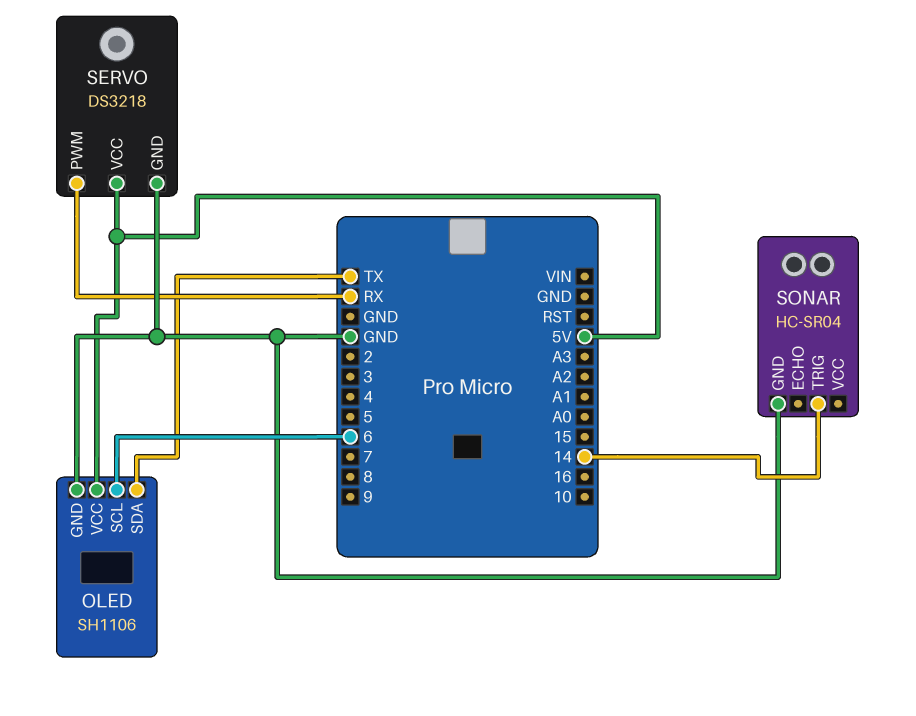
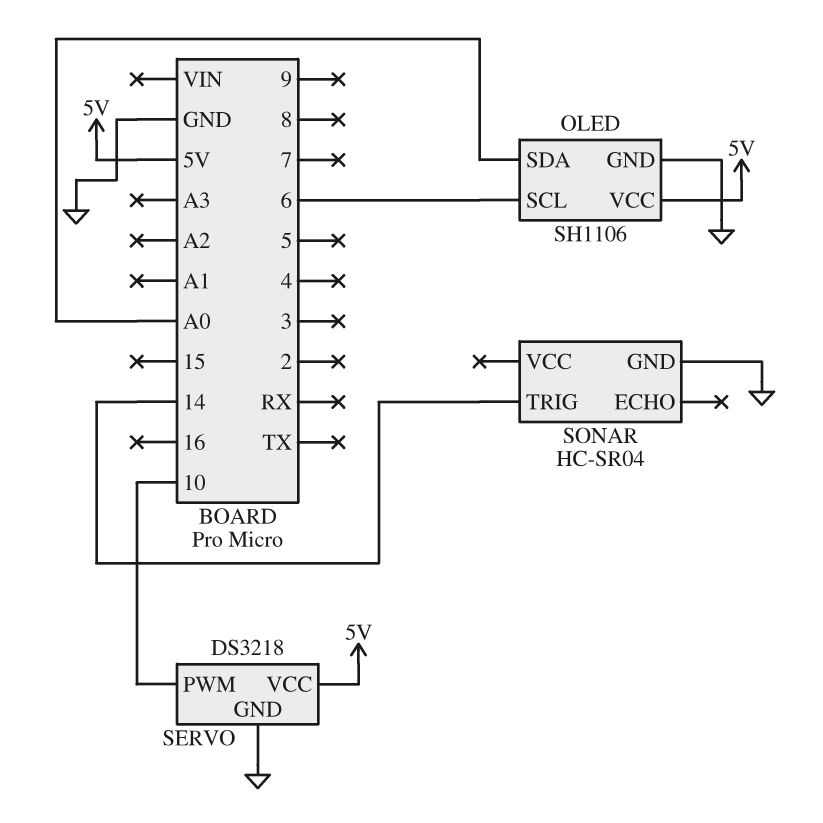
OLED pin SDA: TX -> A0
SERVO pin PWM: RX -> 10

